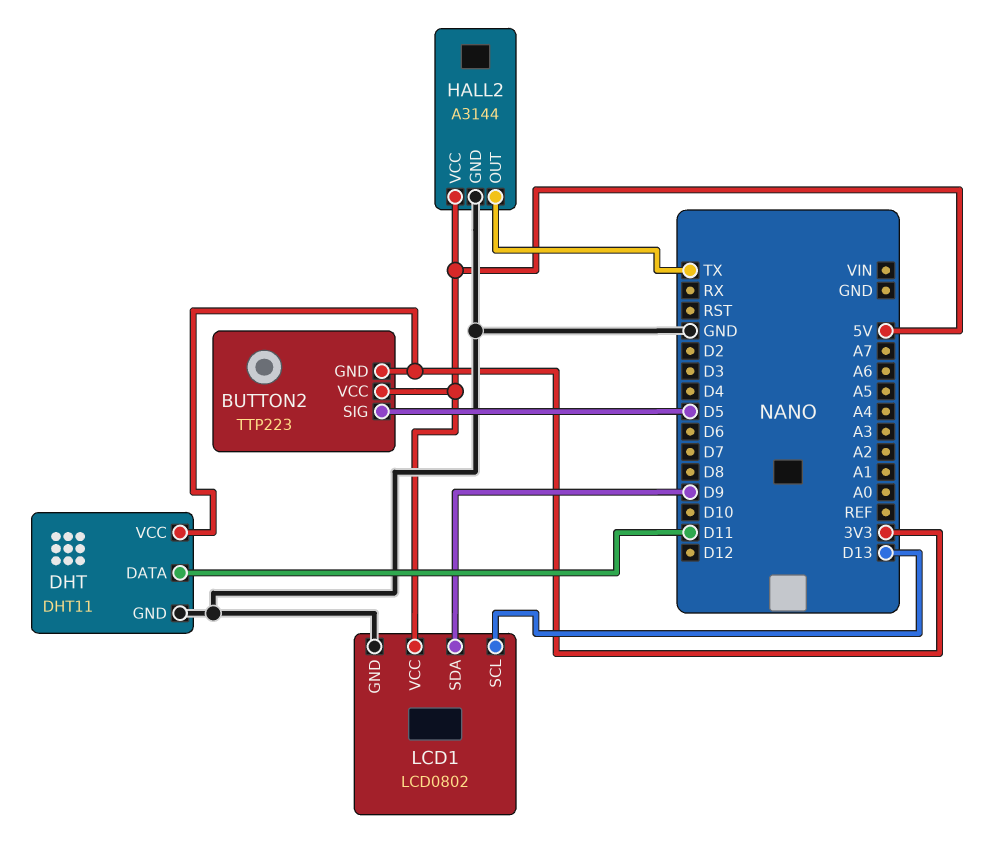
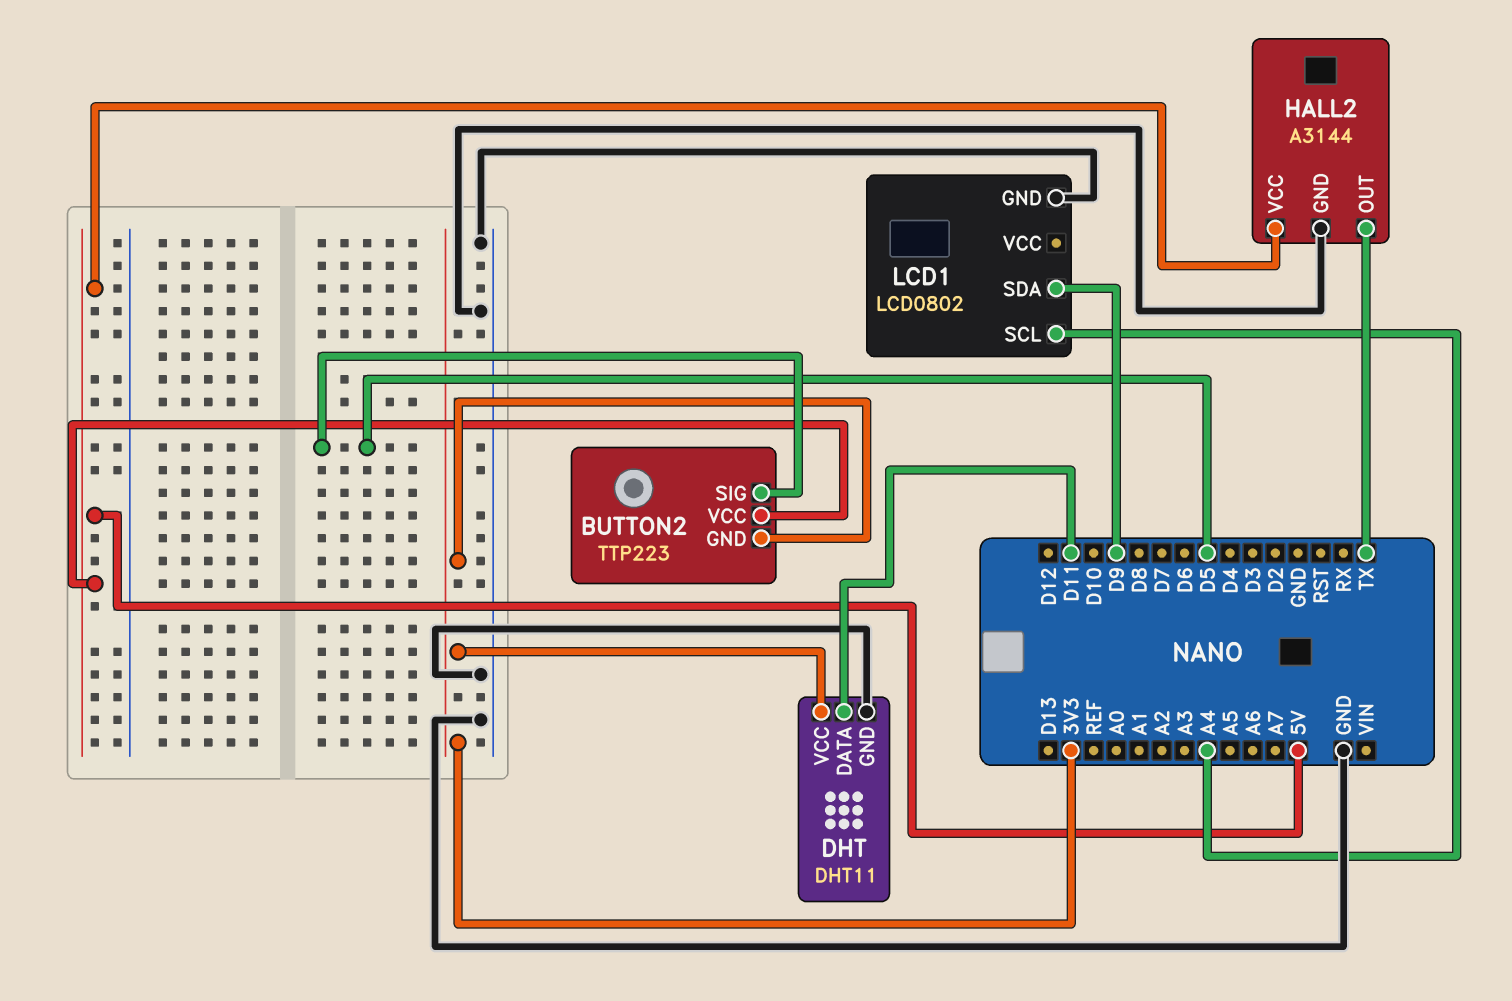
LCD1 pin SCL: D13 -> A4
LCD1 pin VCC: 5V -> none

